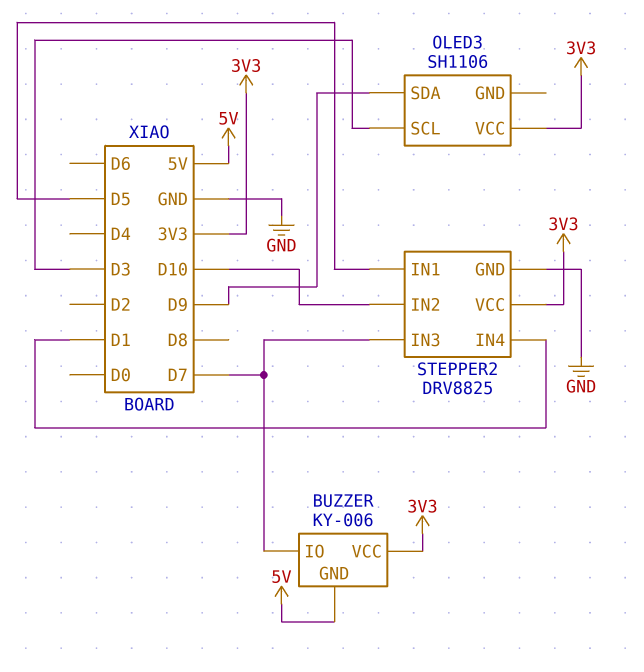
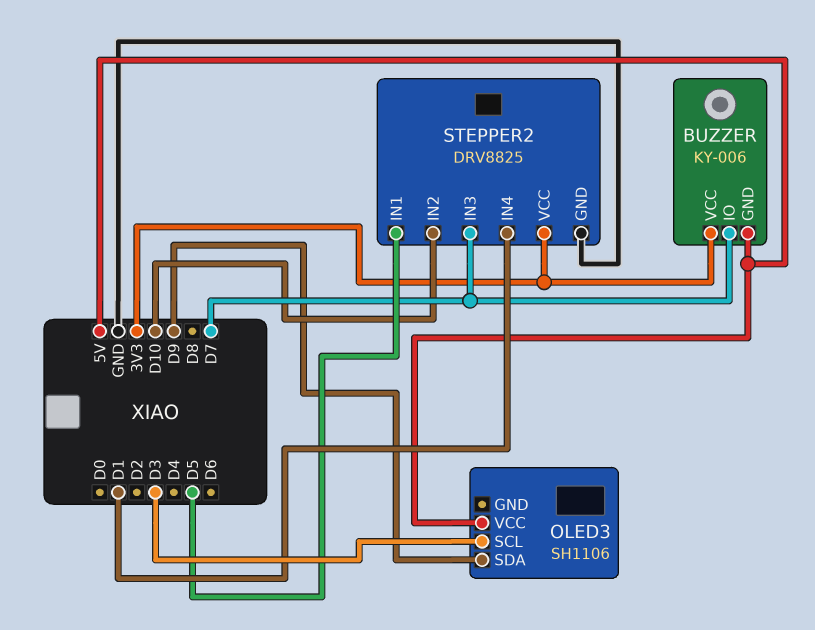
OLED3 pin VCC: 3V3 -> 5V

